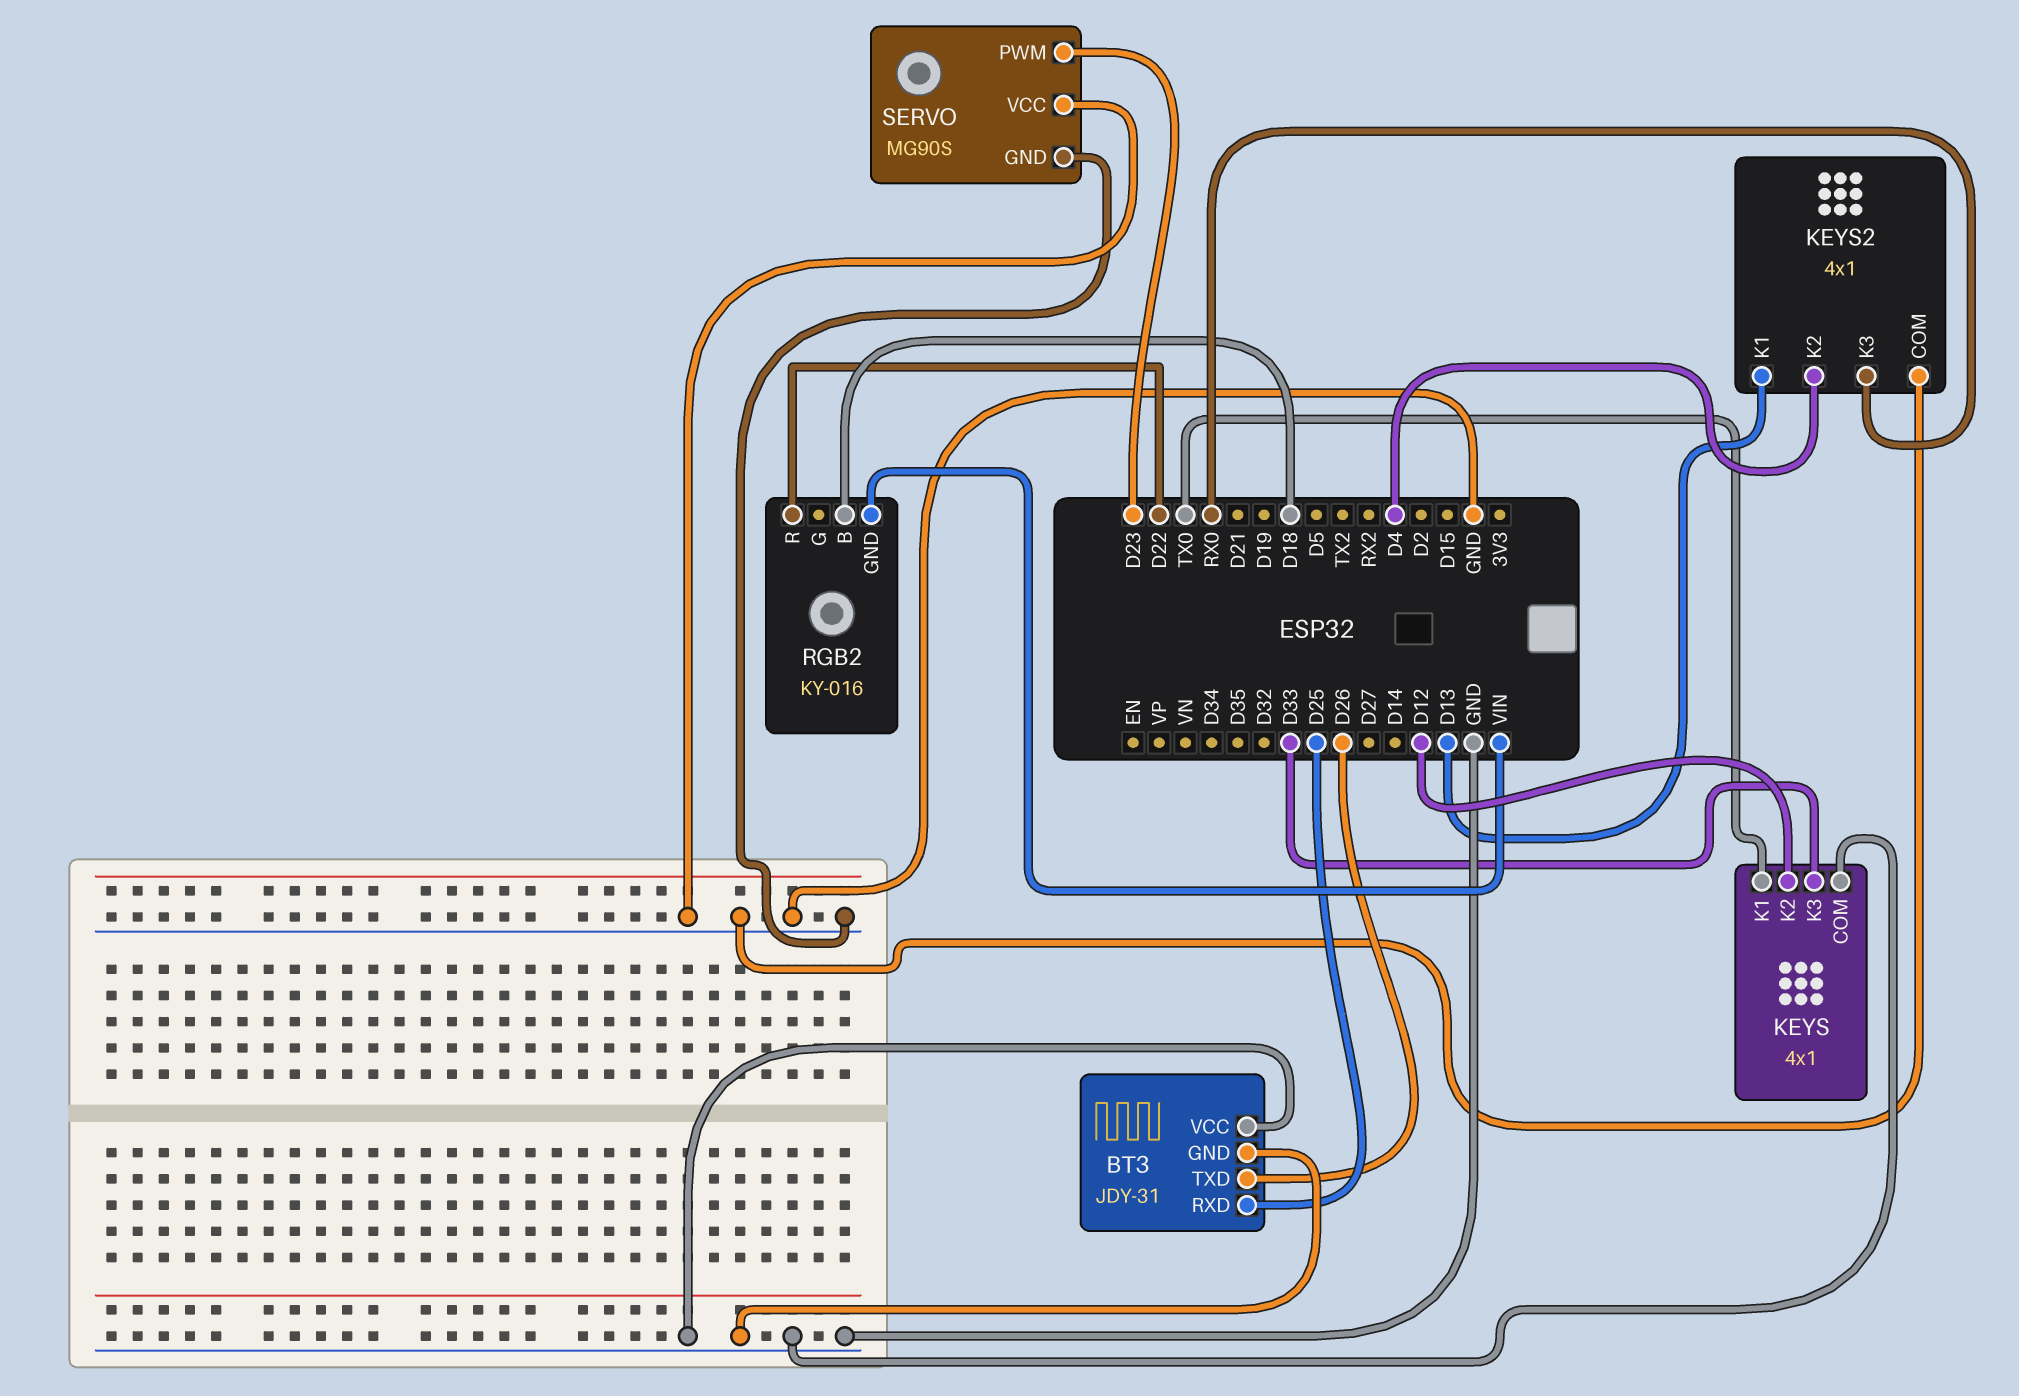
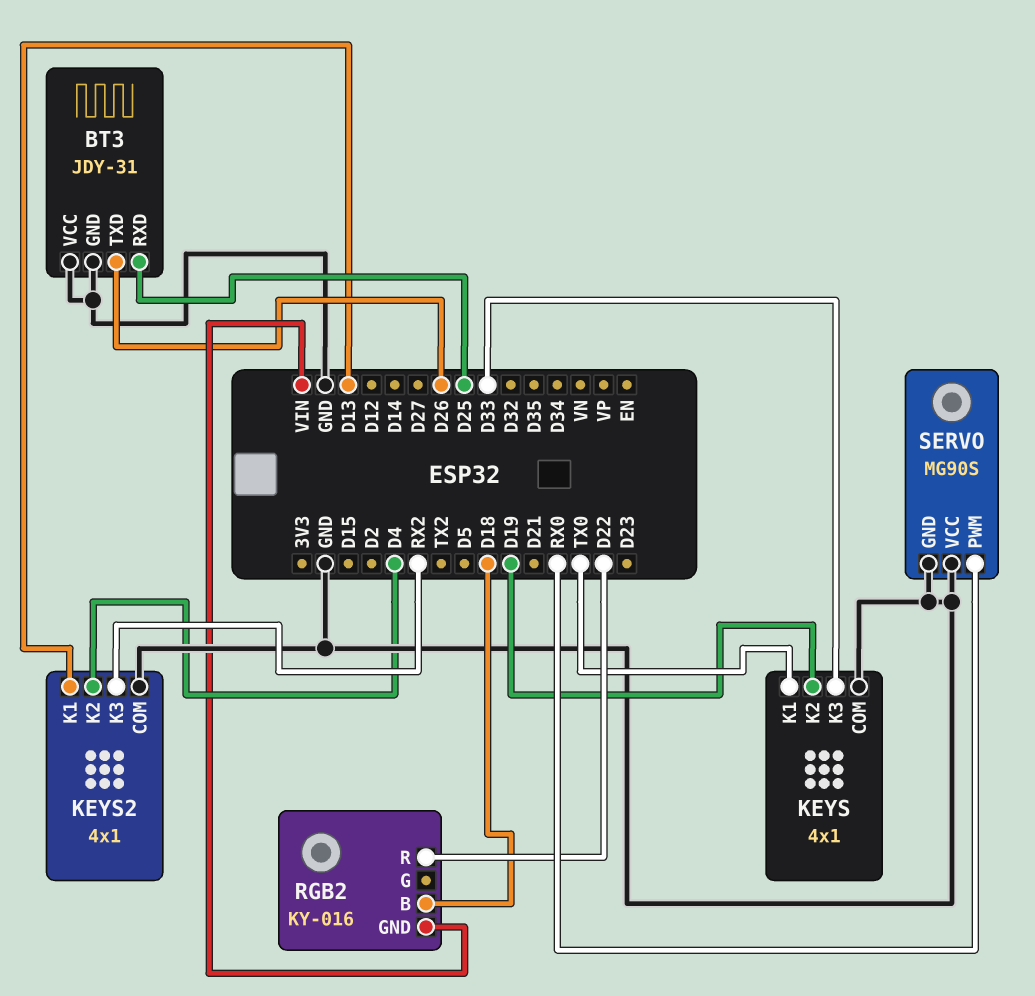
KEYS pin K2: D12 -> D19
KEYS2 pin K3: RX0 -> RX2
SERVO pin PWM: D23 -> RX0

